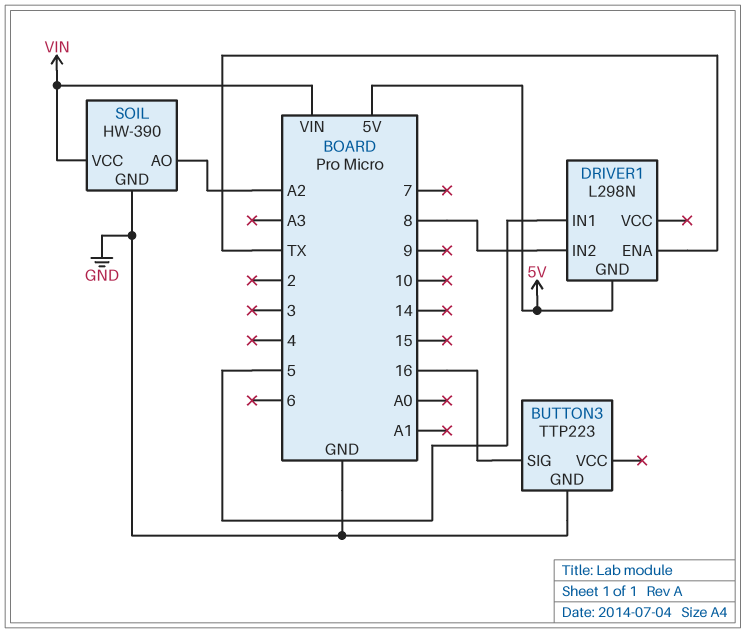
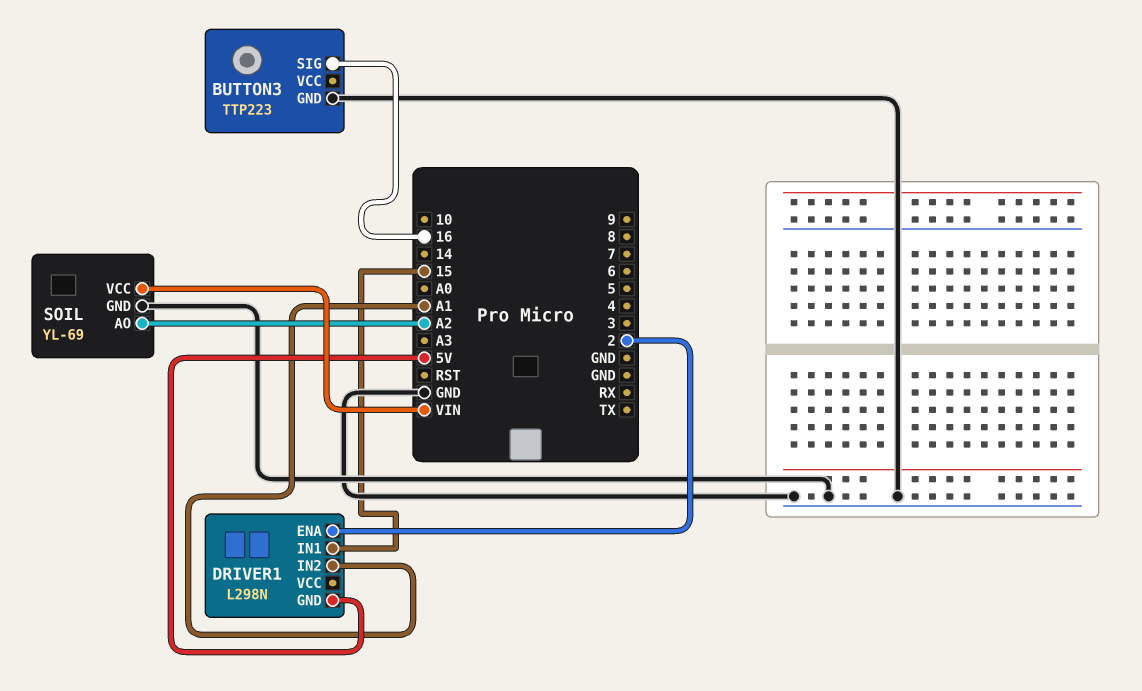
DRIVER1 pin ENA: TX -> 2
DRIVER1 pin IN1: 5 -> 15
DRIVER1 pin IN2: 8 -> A1
SOIL: HW-390 -> YL-69

